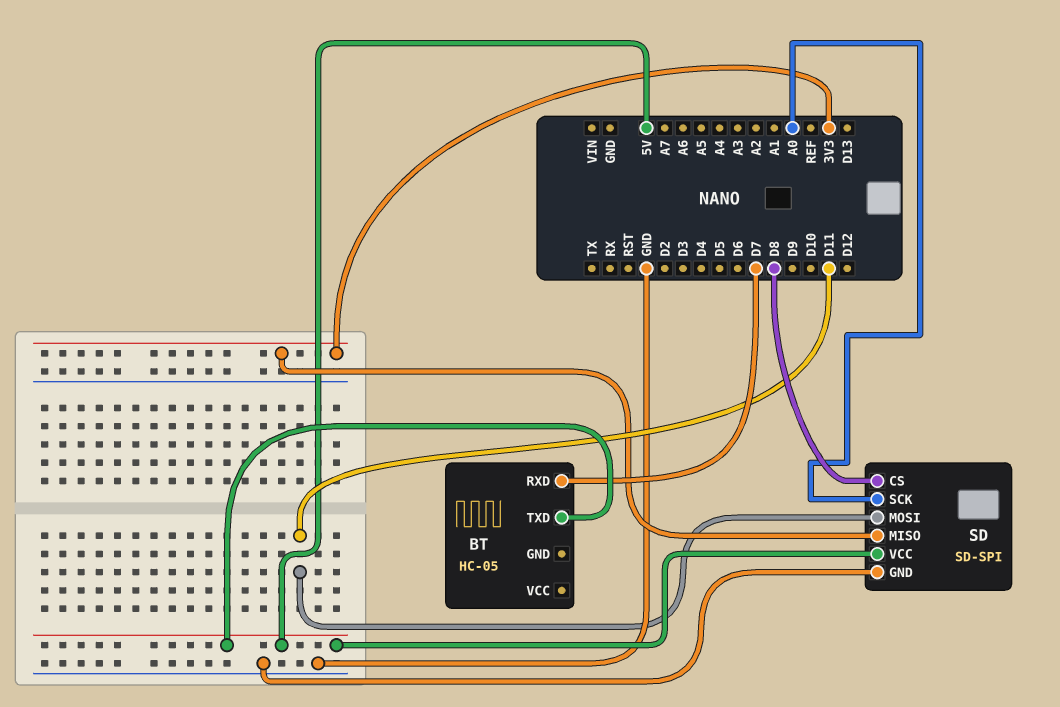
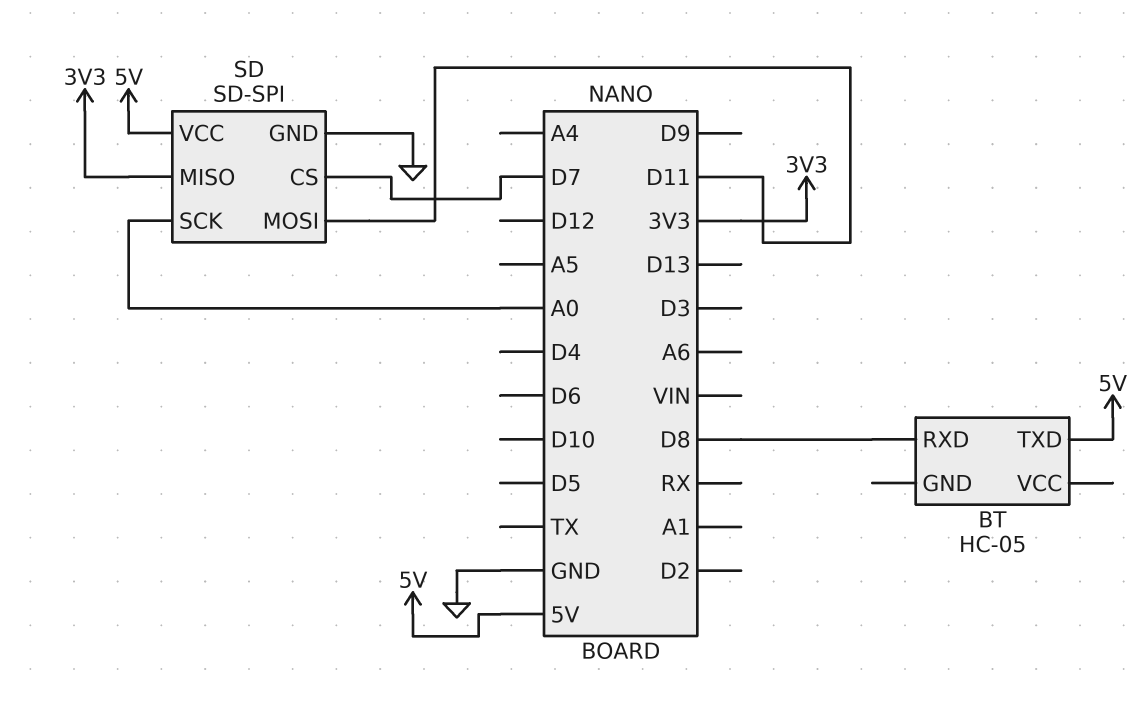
BT pin RXD: D7 -> D8
SD pin CS: D8 -> D7

